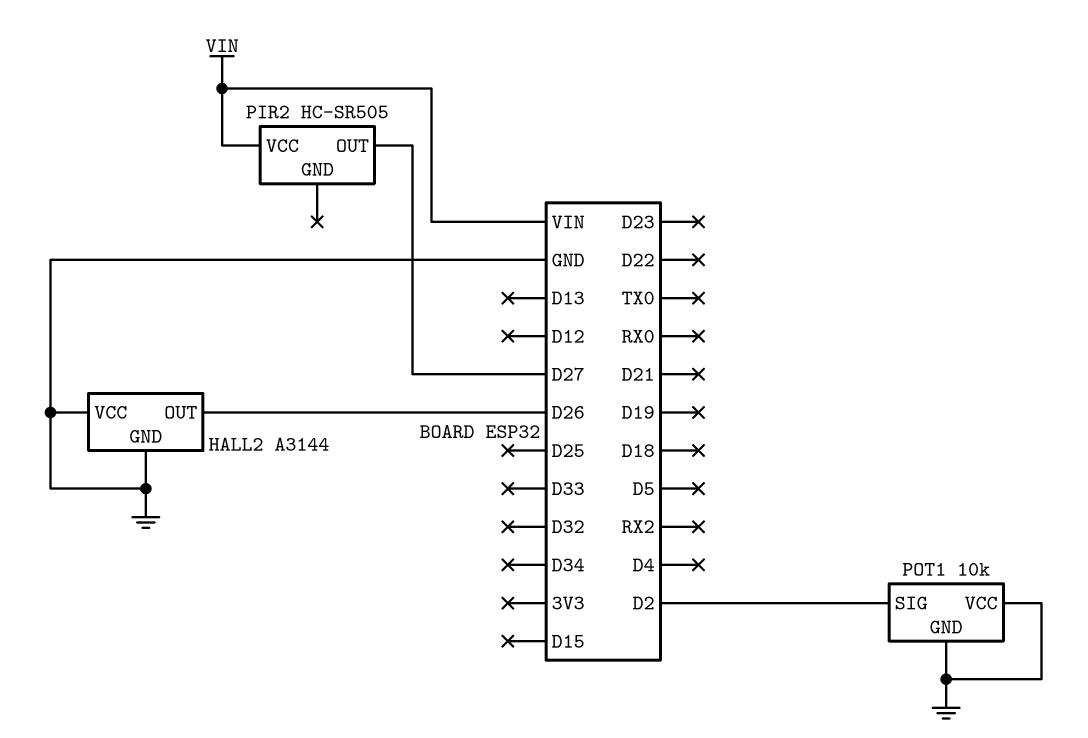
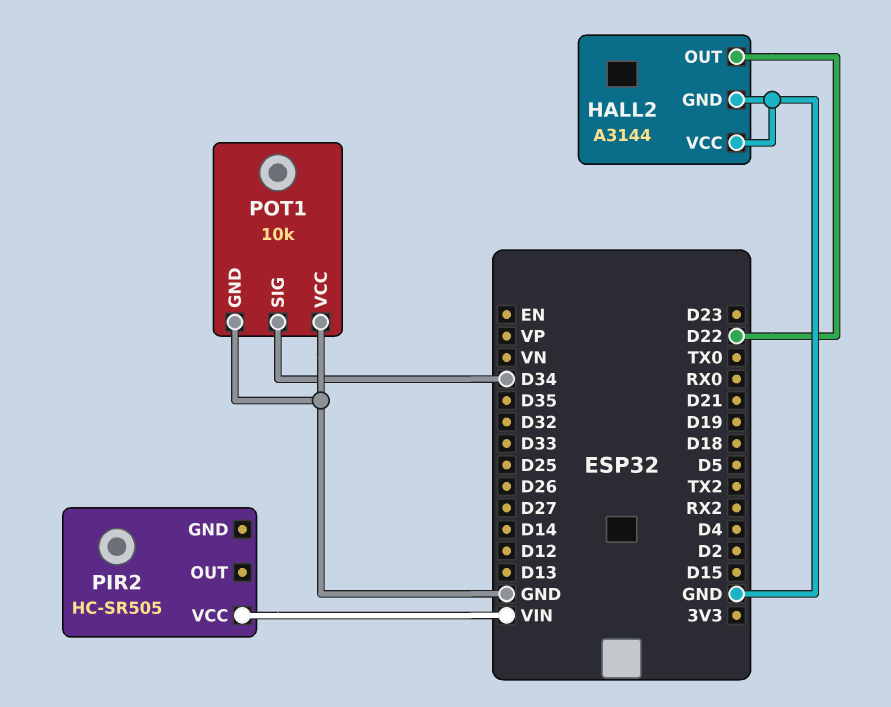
HALL2 pin OUT: D26 -> D22
PIR2 pin OUT: D27 -> none
POT1 pin SIG: D2 -> D34

